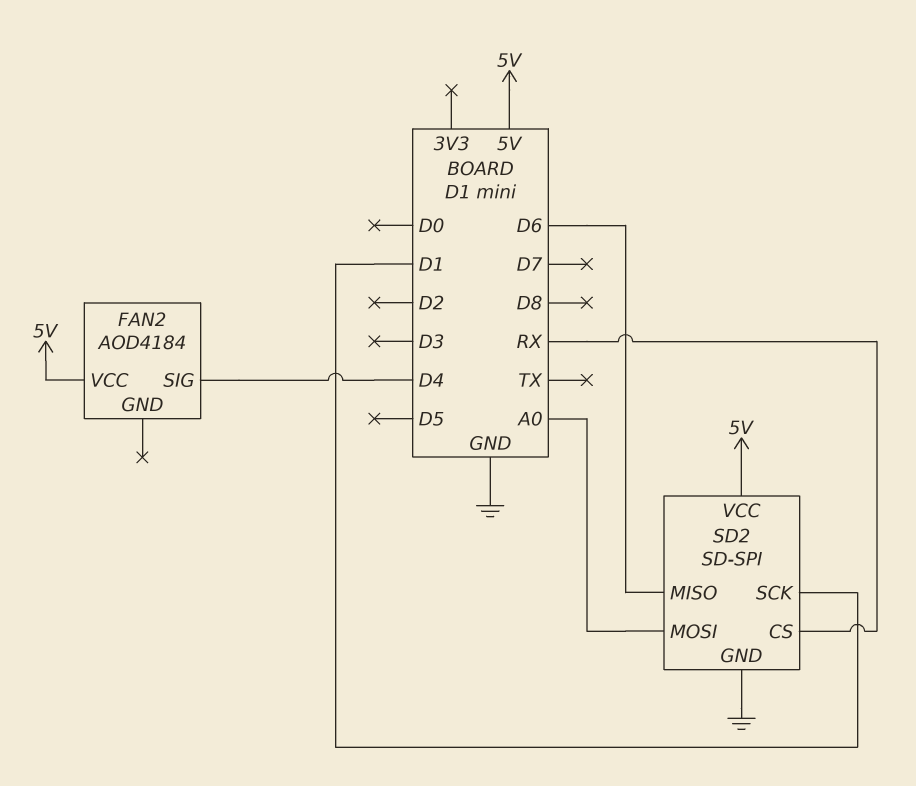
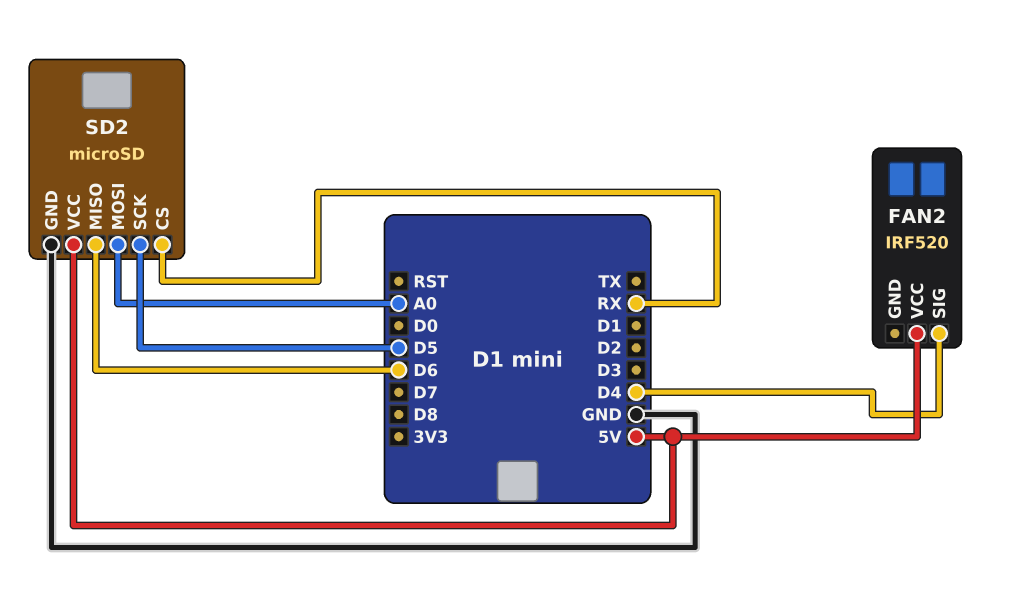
FAN2: AOD4184 -> IRF520
SD2: SD-SPI -> microSD
SD2 pin SCK: D1 -> D5

